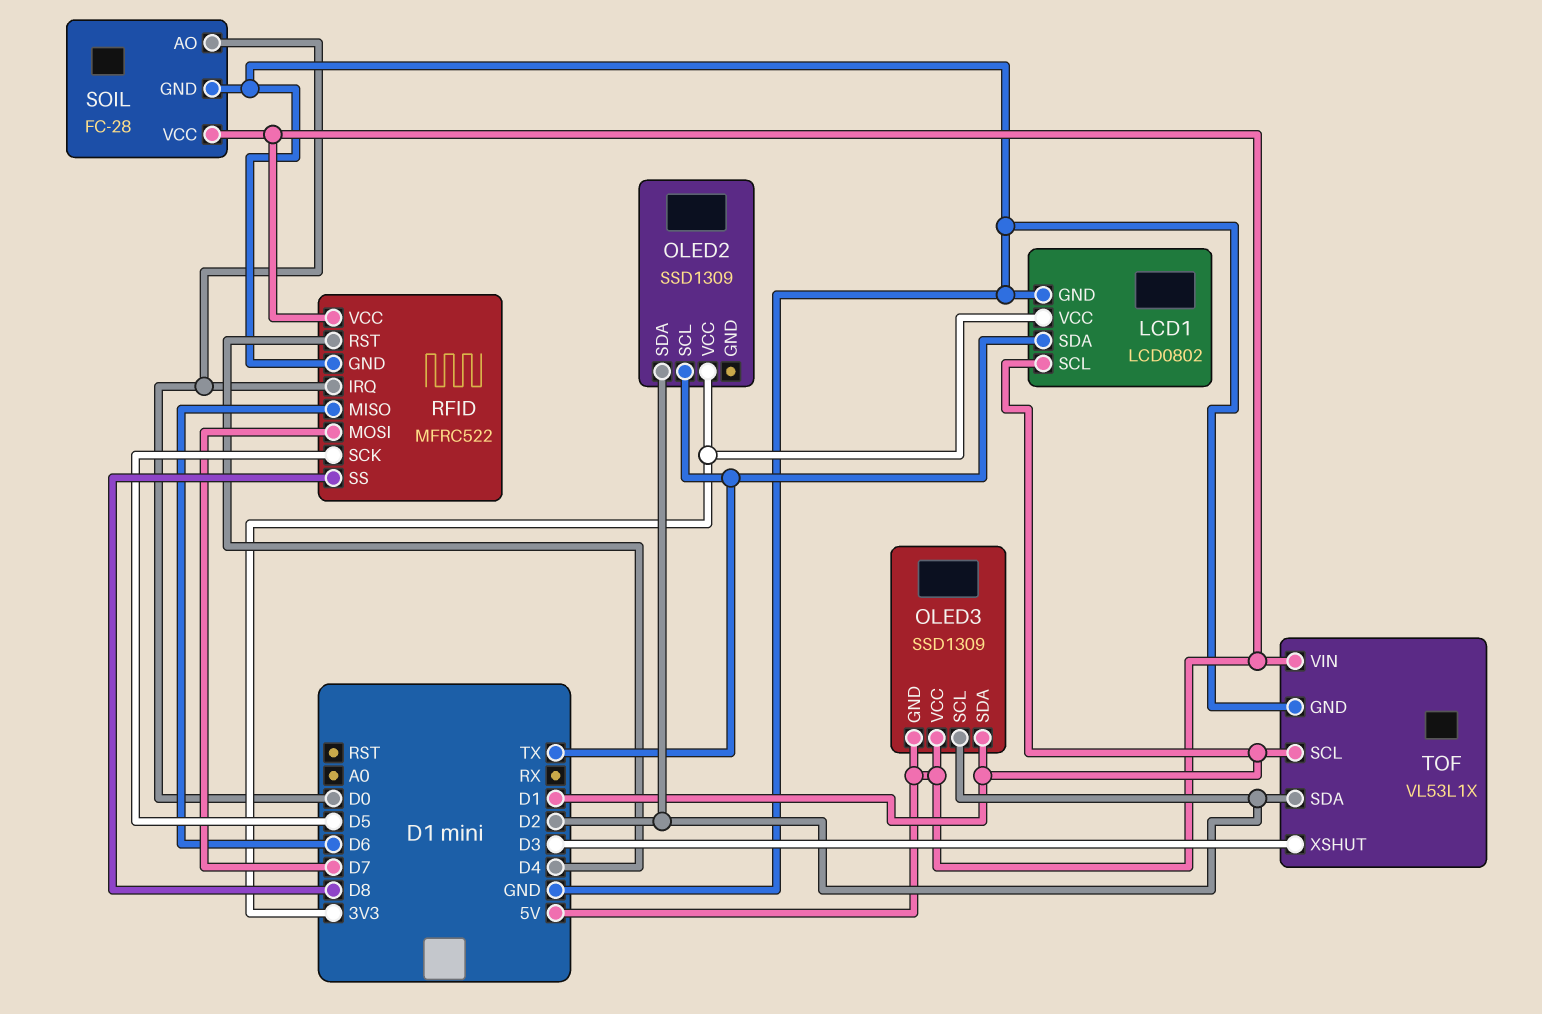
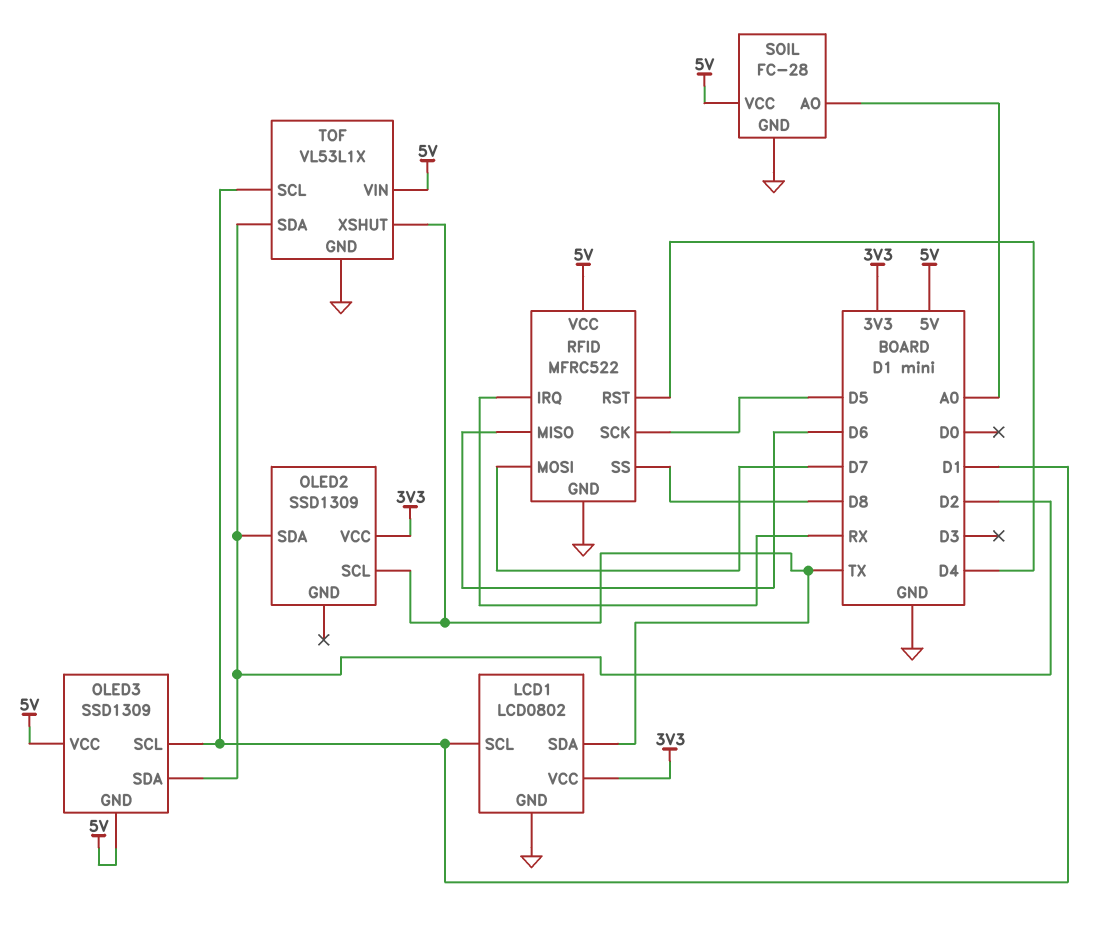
OLED3 pin SCL: D2 -> D1
OLED3 pin SDA: D1 -> D2
RFID pin IRQ: D0 -> RX
SOIL pin AO: D0 -> A0
TOF pin XSHUT: D3 -> TX

